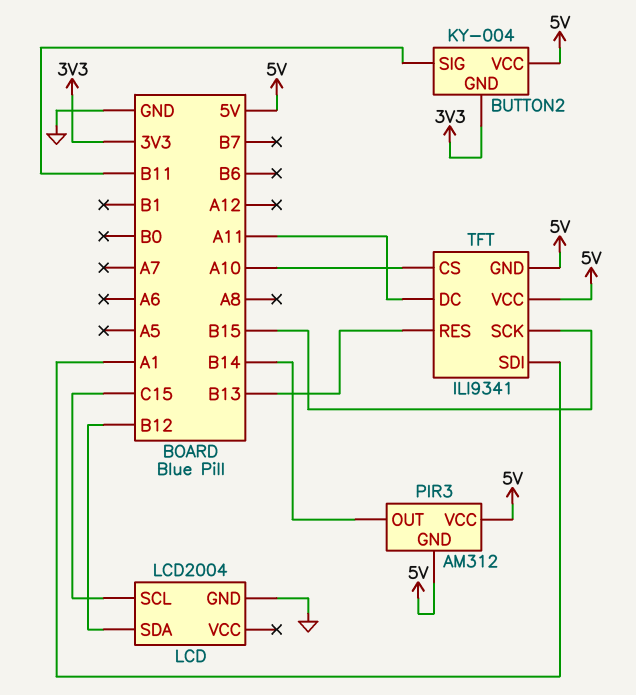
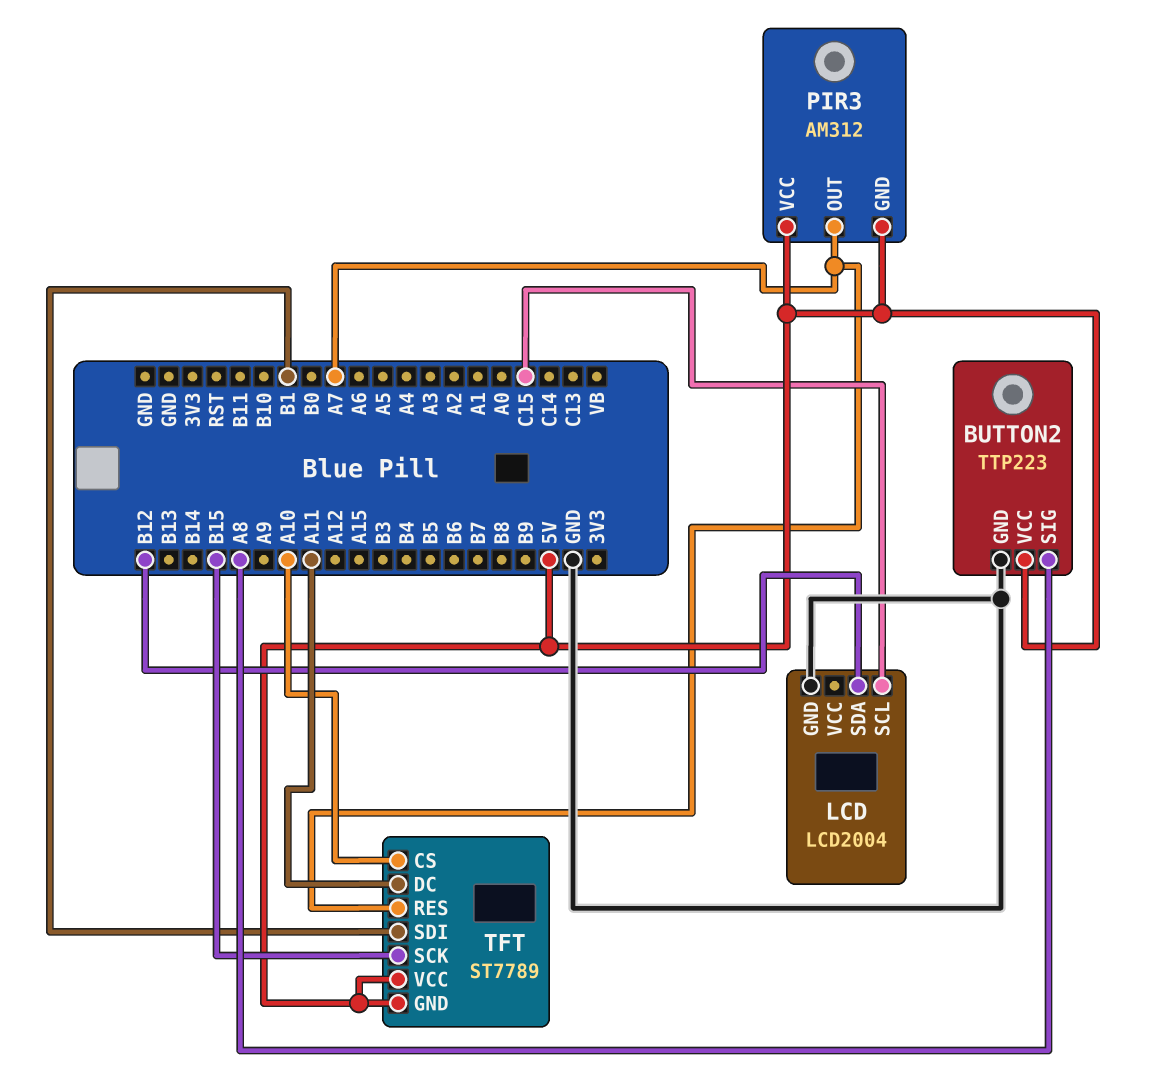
BUTTON2: KY-004 -> TTP223
BUTTON2 pin GND: 3V3 -> GND
BUTTON2 pin SIG: B11 -> A8
PIR3 pin OUT: B14 -> A7
TFT: ILI9341 -> ST7789
TFT pin RES: B13 -> A7
TFT pin SDI: A1 -> B1

